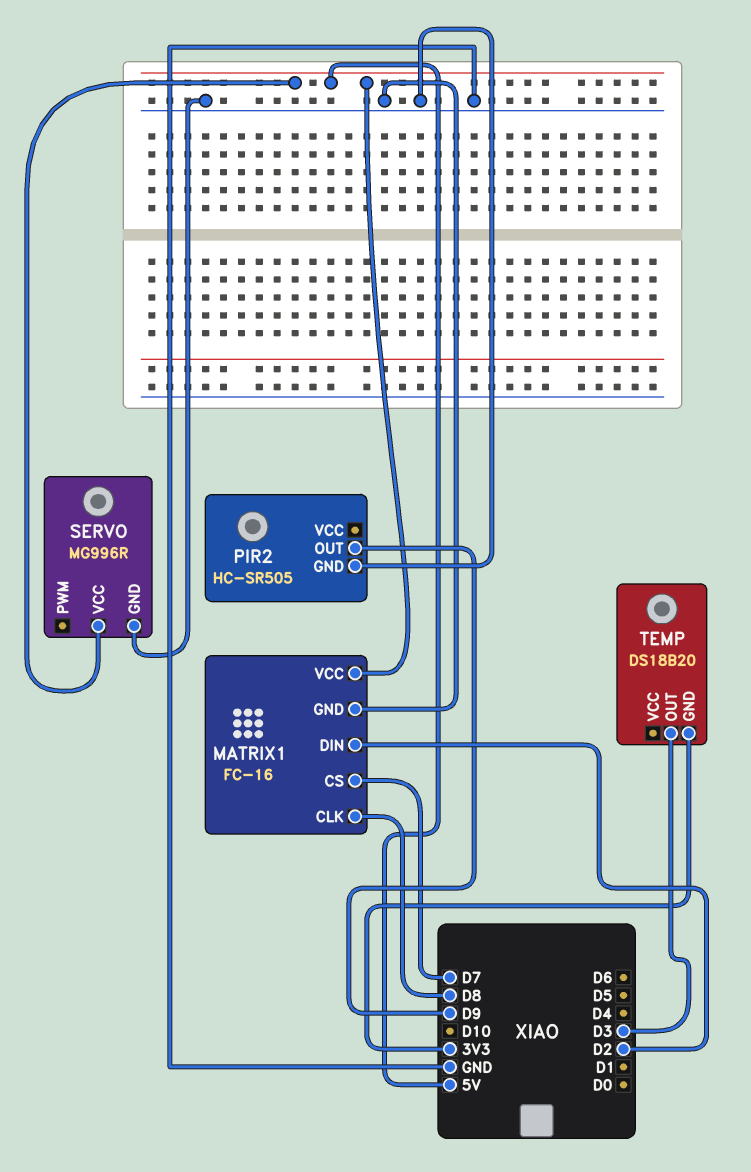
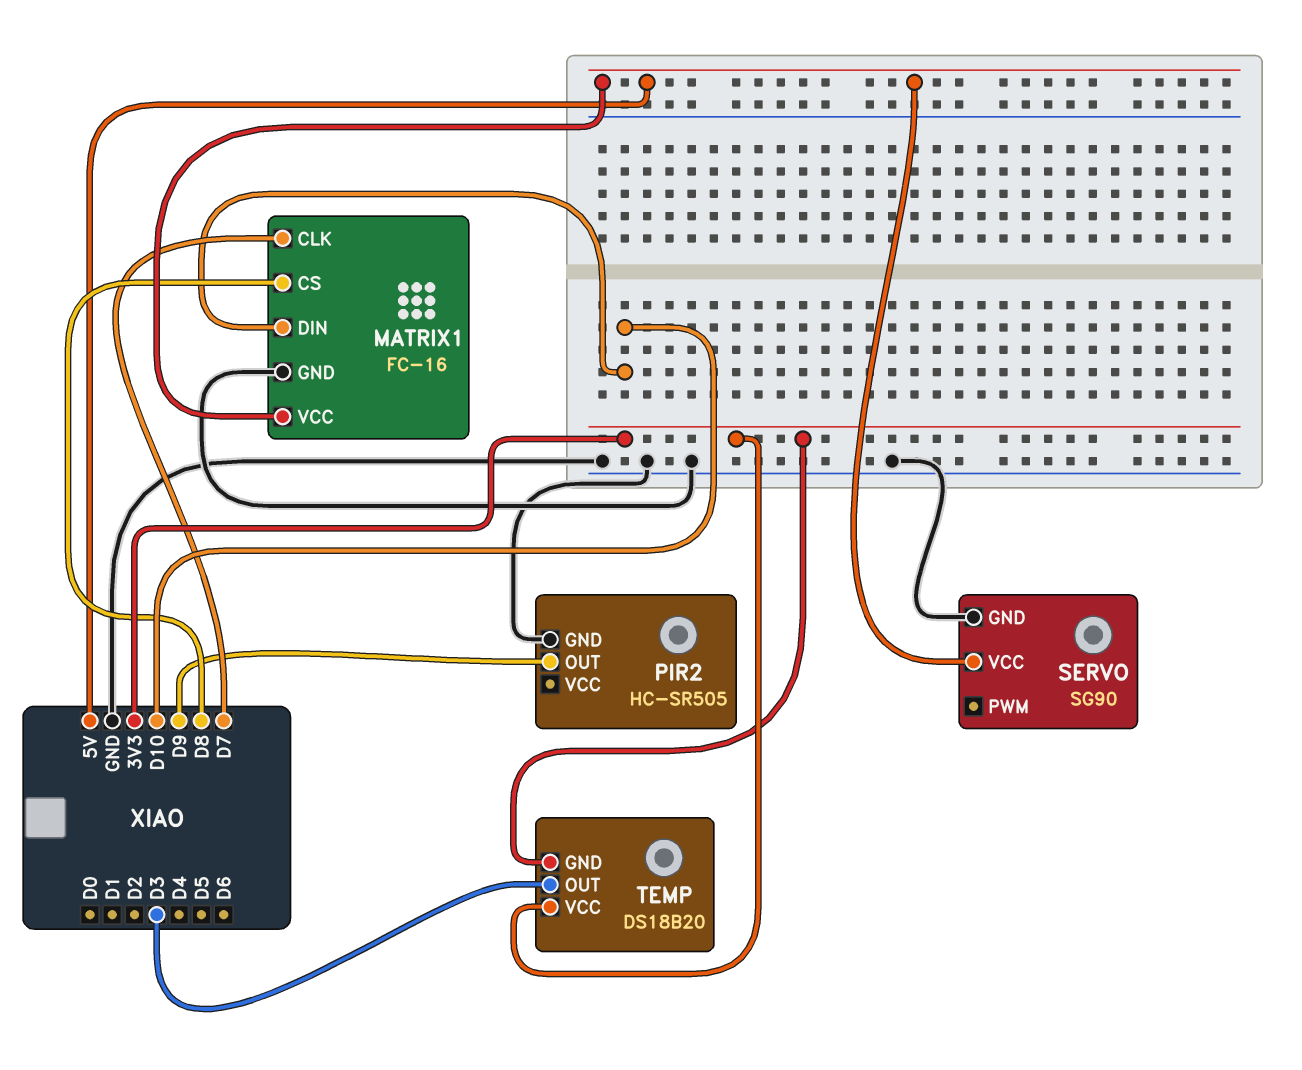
MATRIX1 pin CLK: D8 -> D7
MATRIX1 pin CS: D7 -> D8
MATRIX1 pin DIN: D2 -> D10
SERVO: MG996R -> SG90
TEMP pin VCC: none -> 3V3

